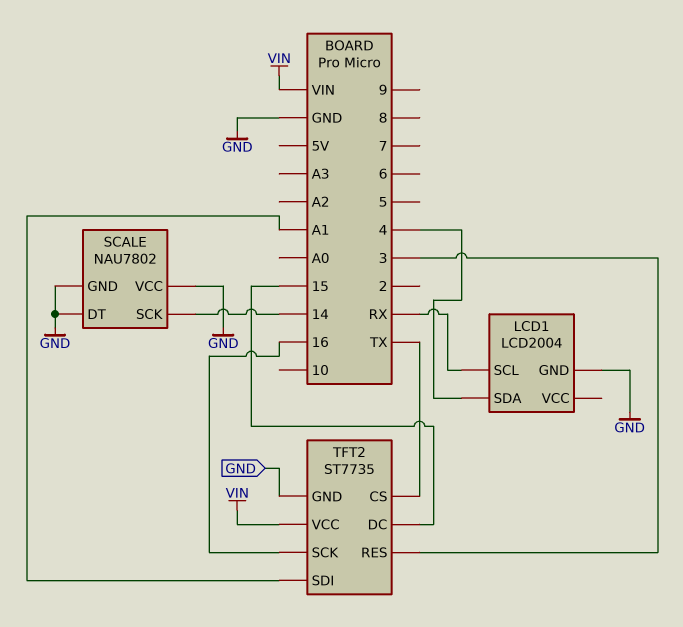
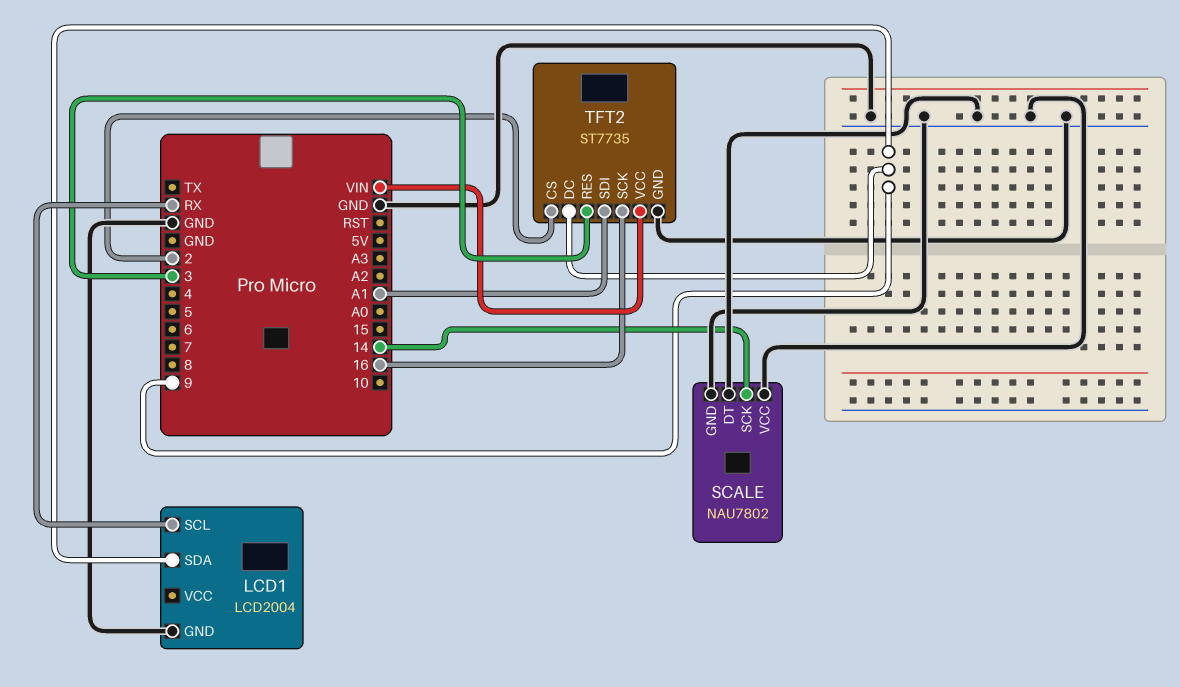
LCD1 pin SDA: 4 -> 9
TFT2 pin CS: TX -> 2
TFT2 pin DC: 15 -> 9

